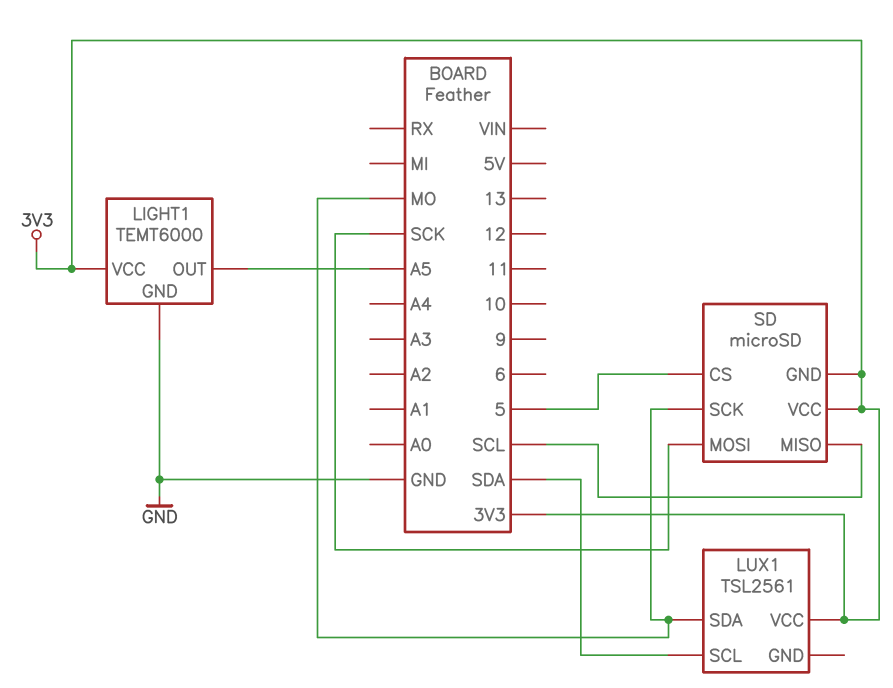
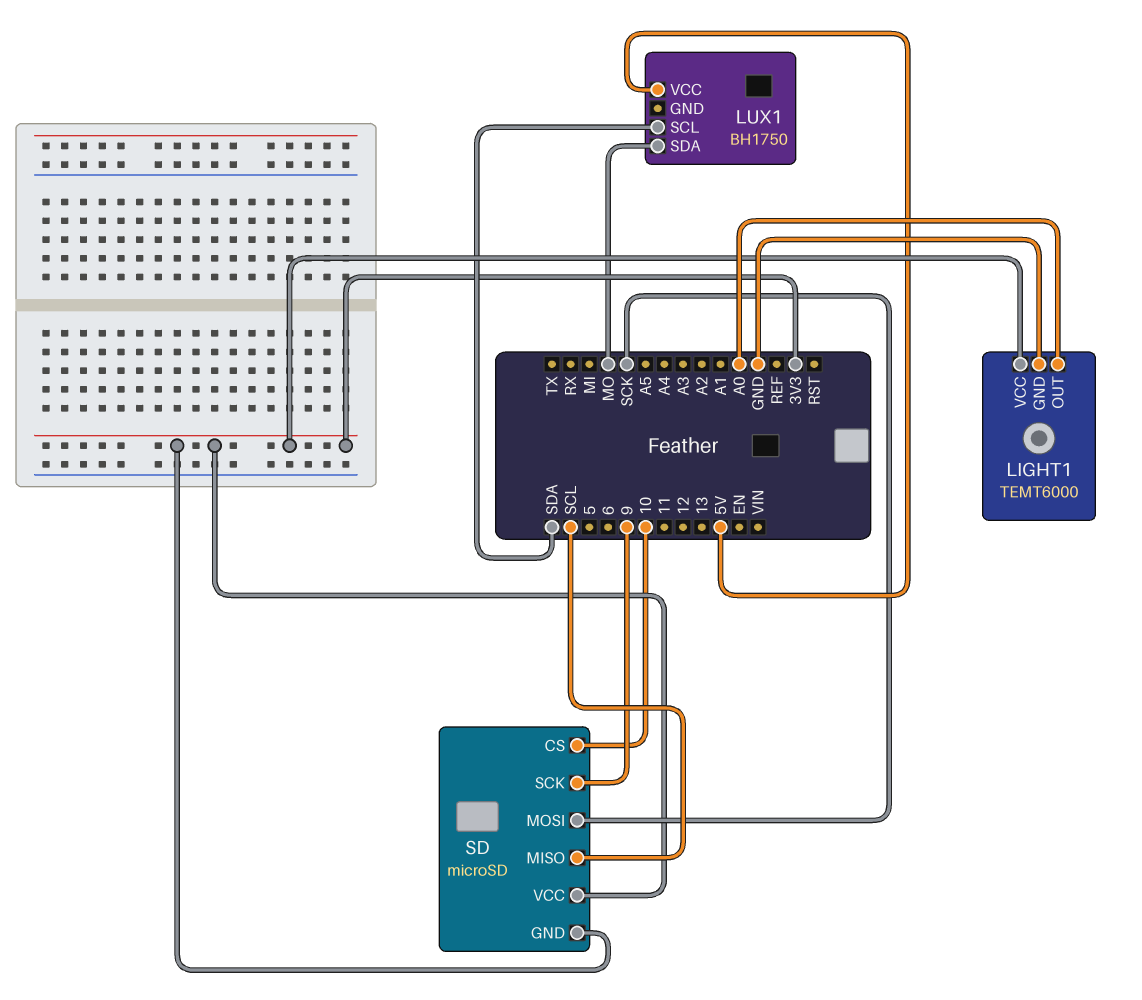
LIGHT1 pin OUT: A5 -> A0
LUX1: TSL2561 -> BH1750
LUX1 pin VCC: 3V3 -> 5V
SD pin CS: 5 -> 10
SD pin SCK: MO -> 9

